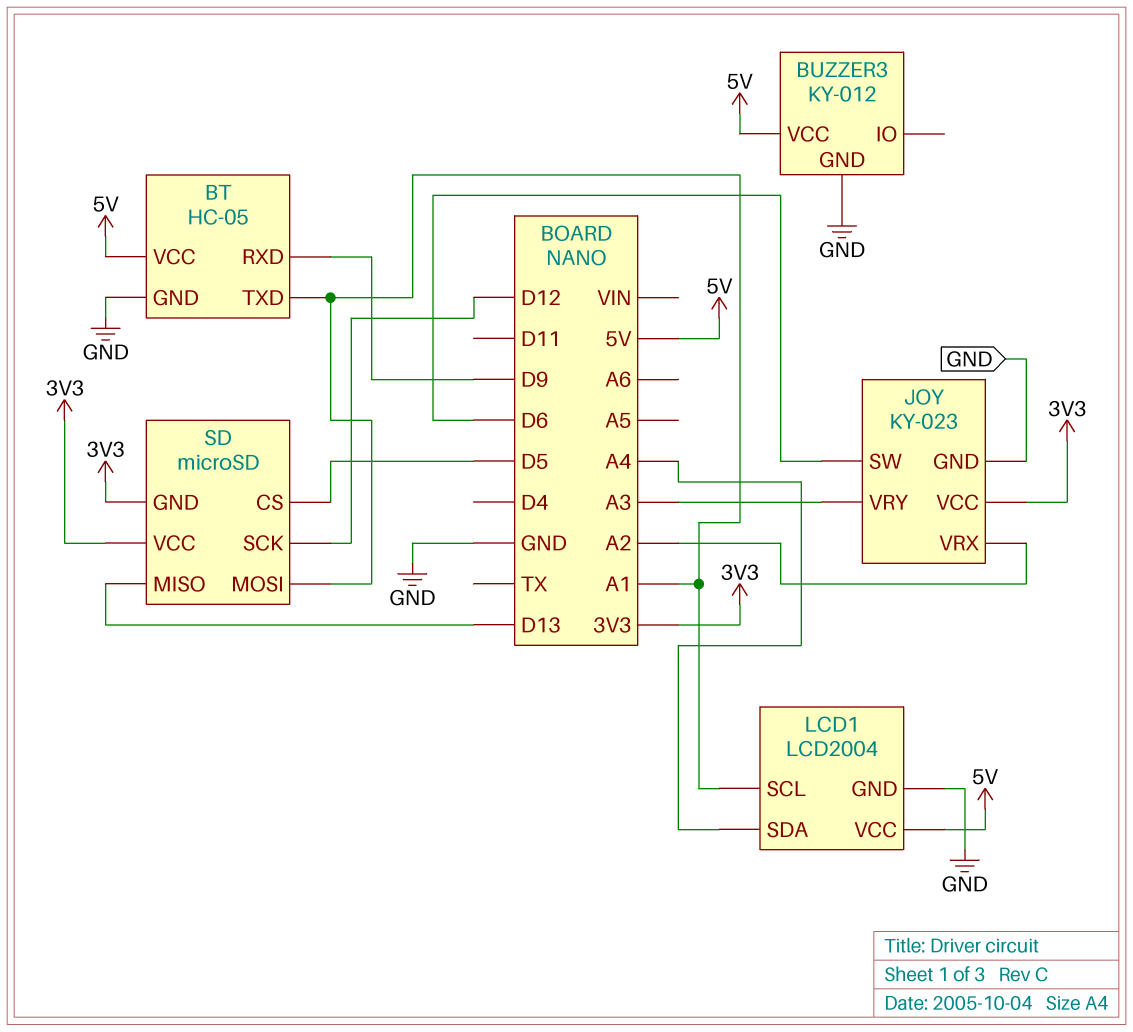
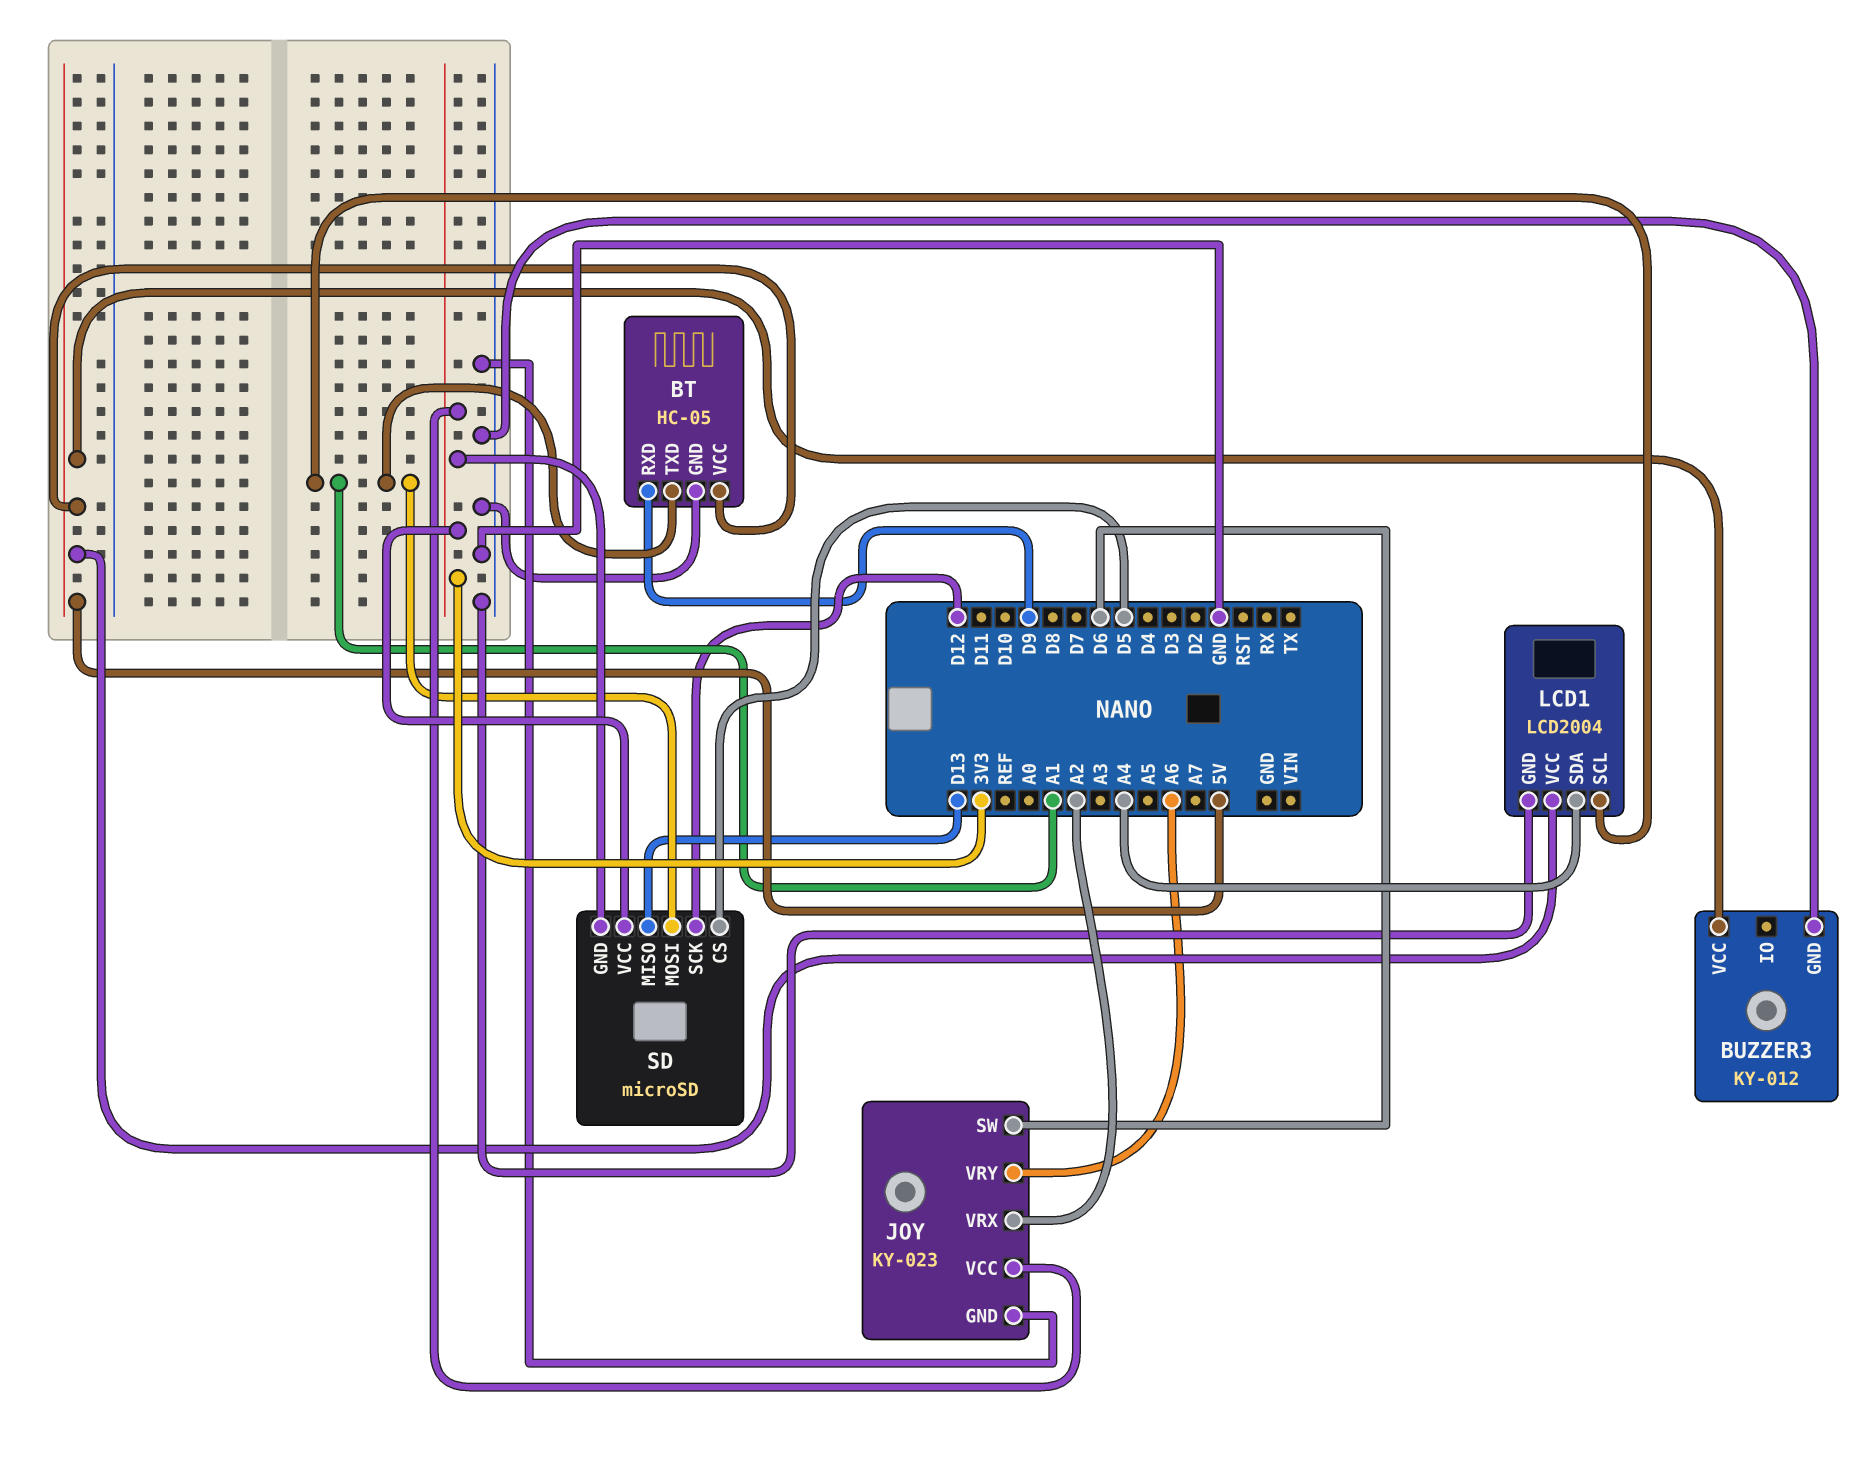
JOY pin VRY: A3 -> A6

